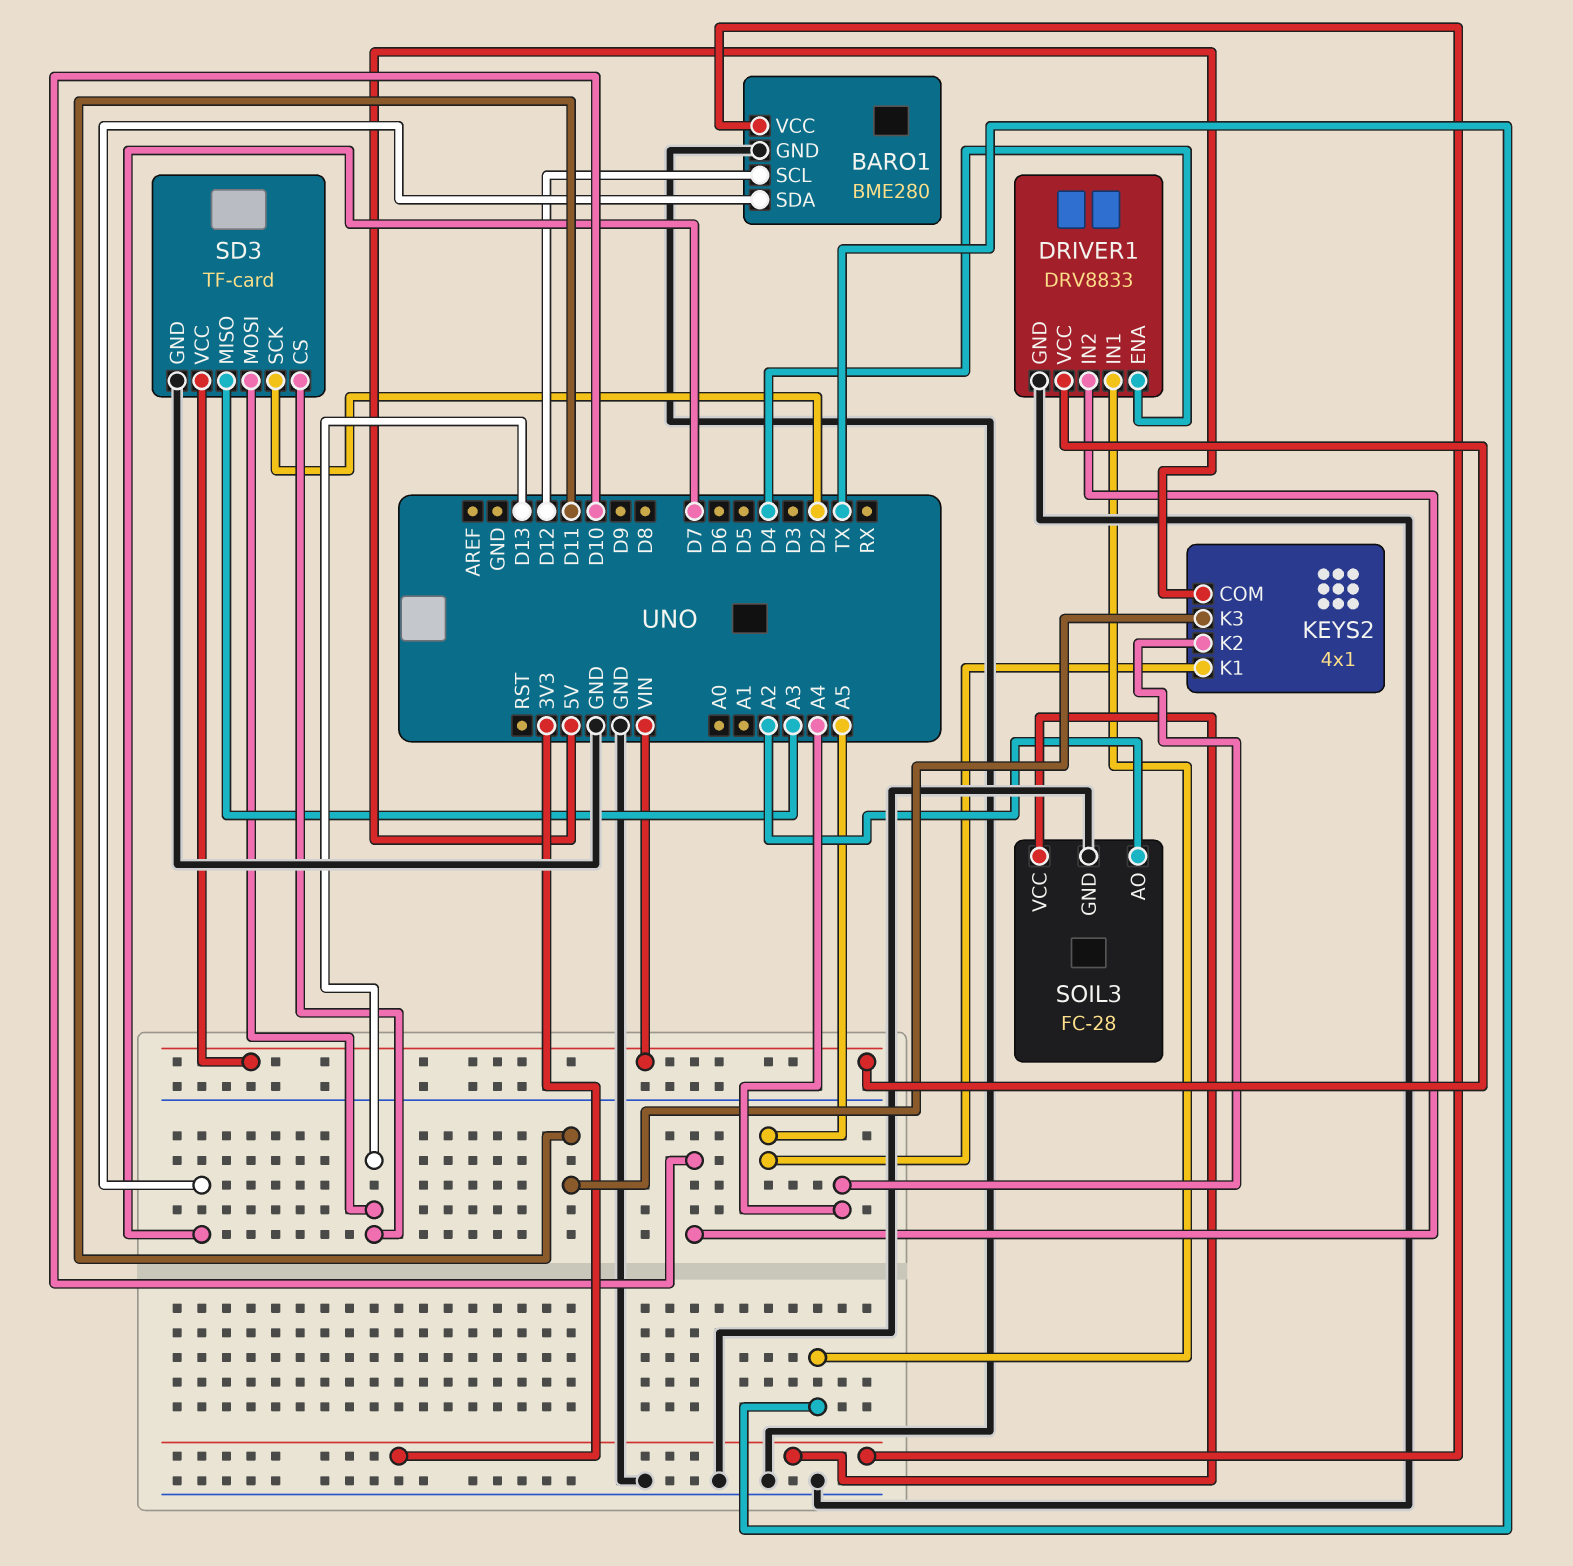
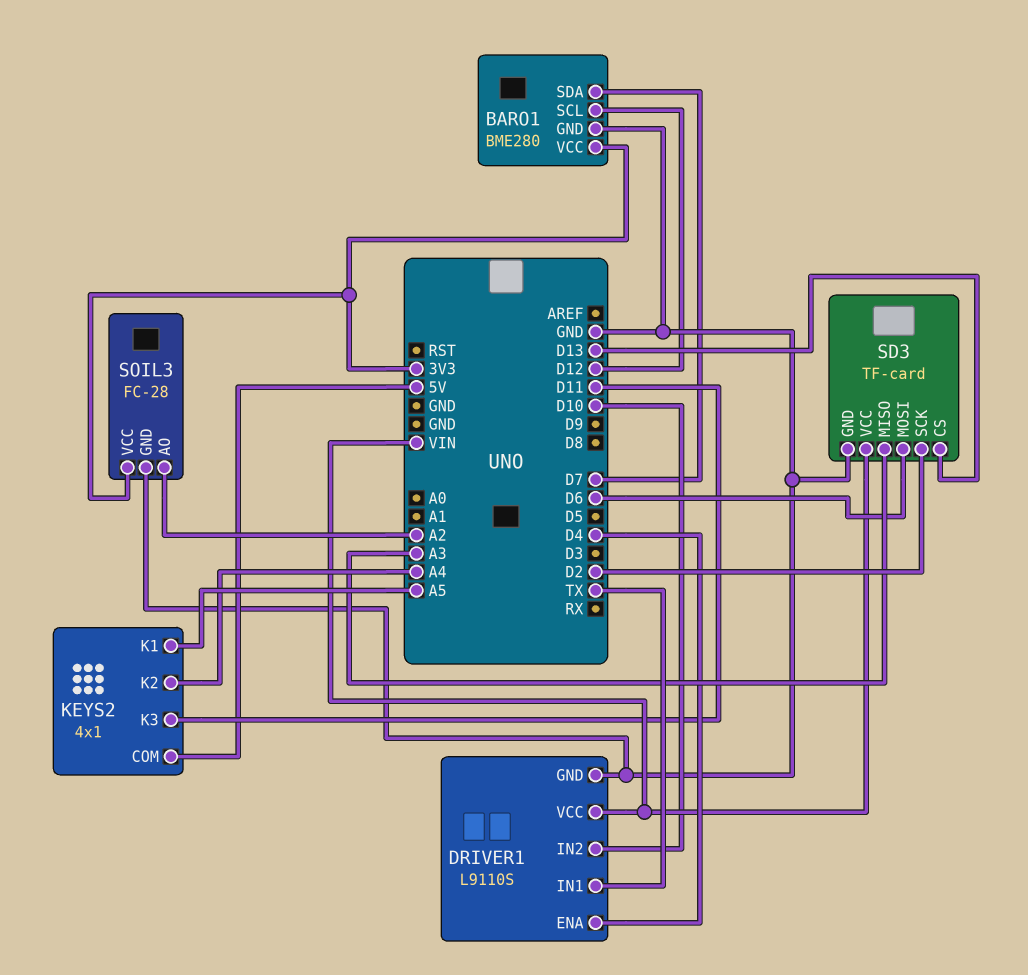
DRIVER1: DRV8833 -> L9110S
SD3 pin MOSI: D13 -> D6

